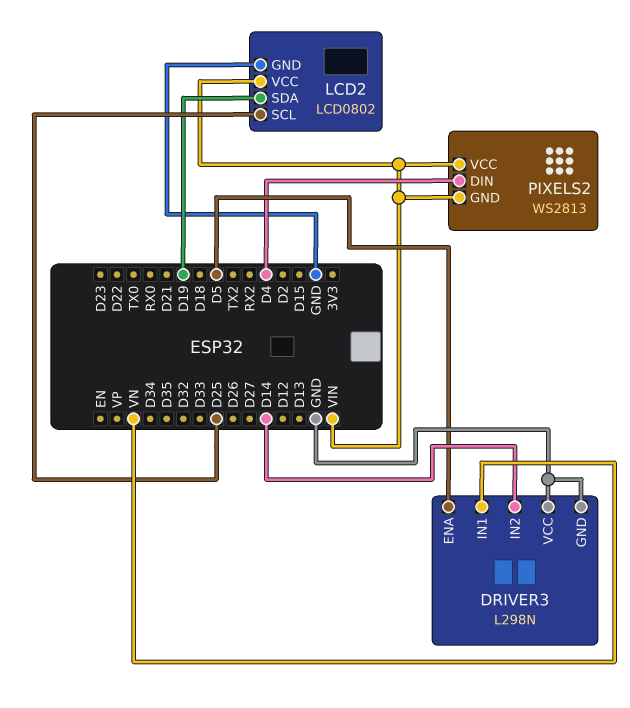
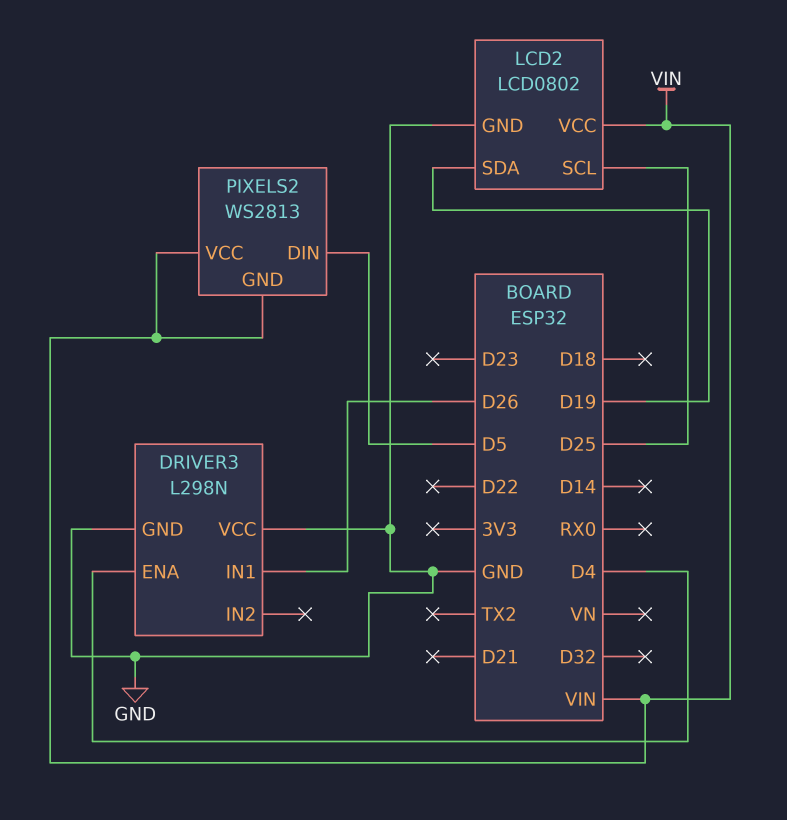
DRIVER3 pin ENA: D5 -> D4
DRIVER3 pin IN1: VN -> D26
DRIVER3 pin IN2: D14 -> none
PIXELS2 pin DIN: D4 -> D5

